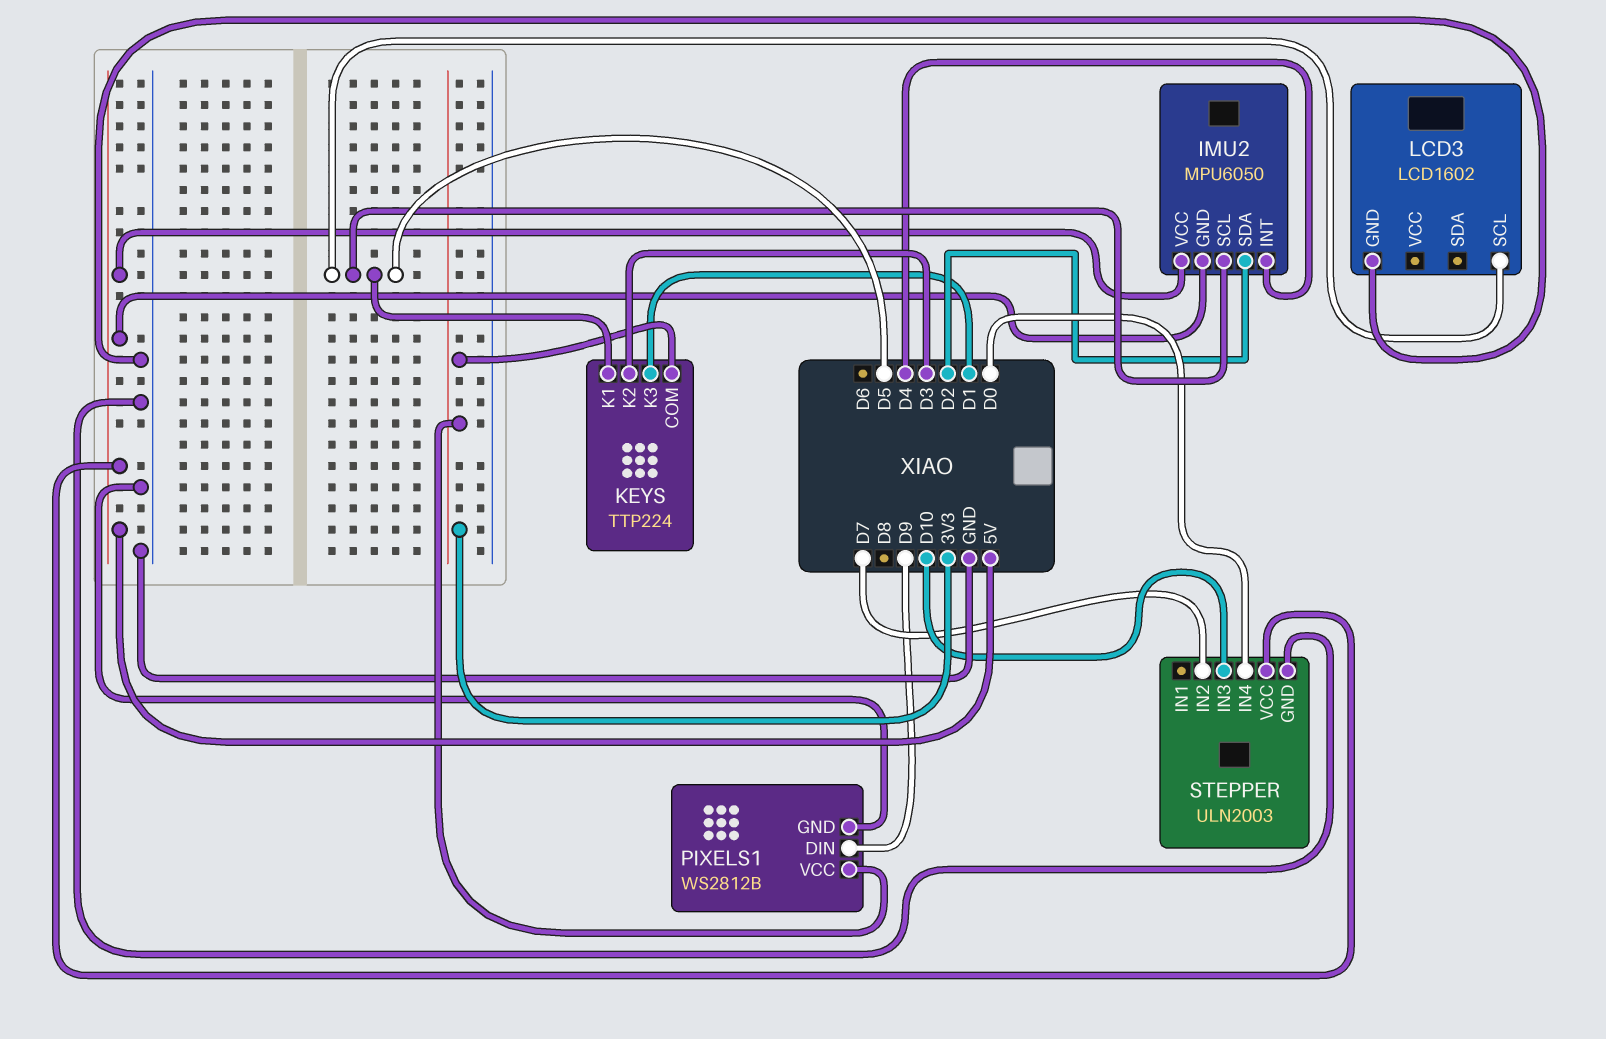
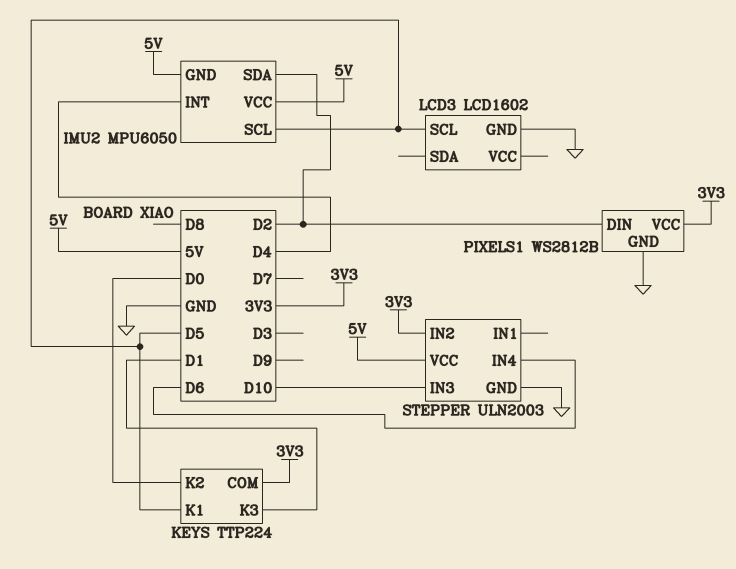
KEYS pin K2: D3 -> D0
PIXELS1 pin DIN: D9 -> D2
STEPPER pin IN2: D7 -> 3V3
STEPPER pin IN4: D0 -> D6

